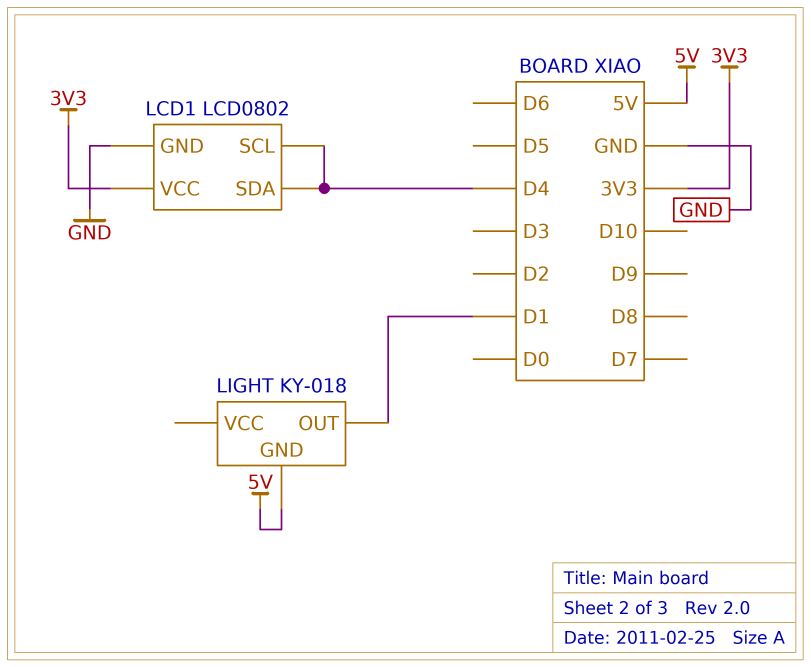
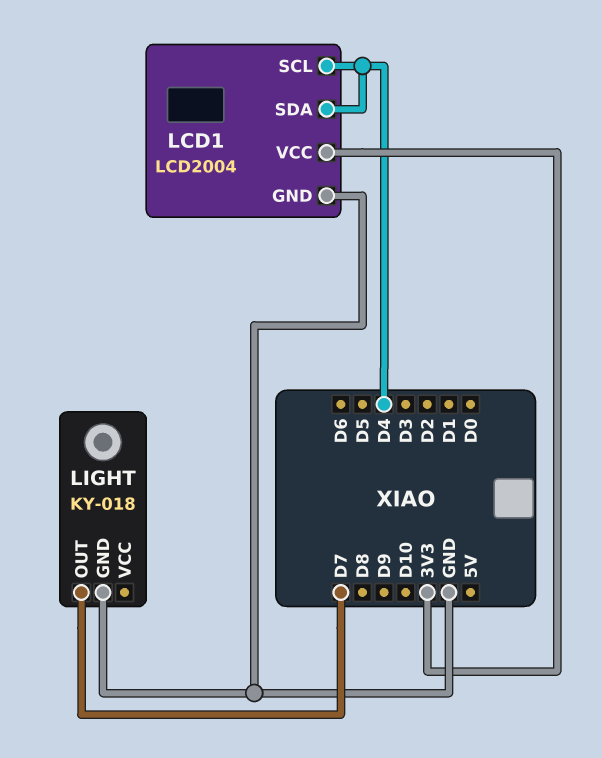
LCD1: LCD0802 -> LCD2004
LIGHT pin GND: 5V -> GND
LIGHT pin OUT: D1 -> D7

